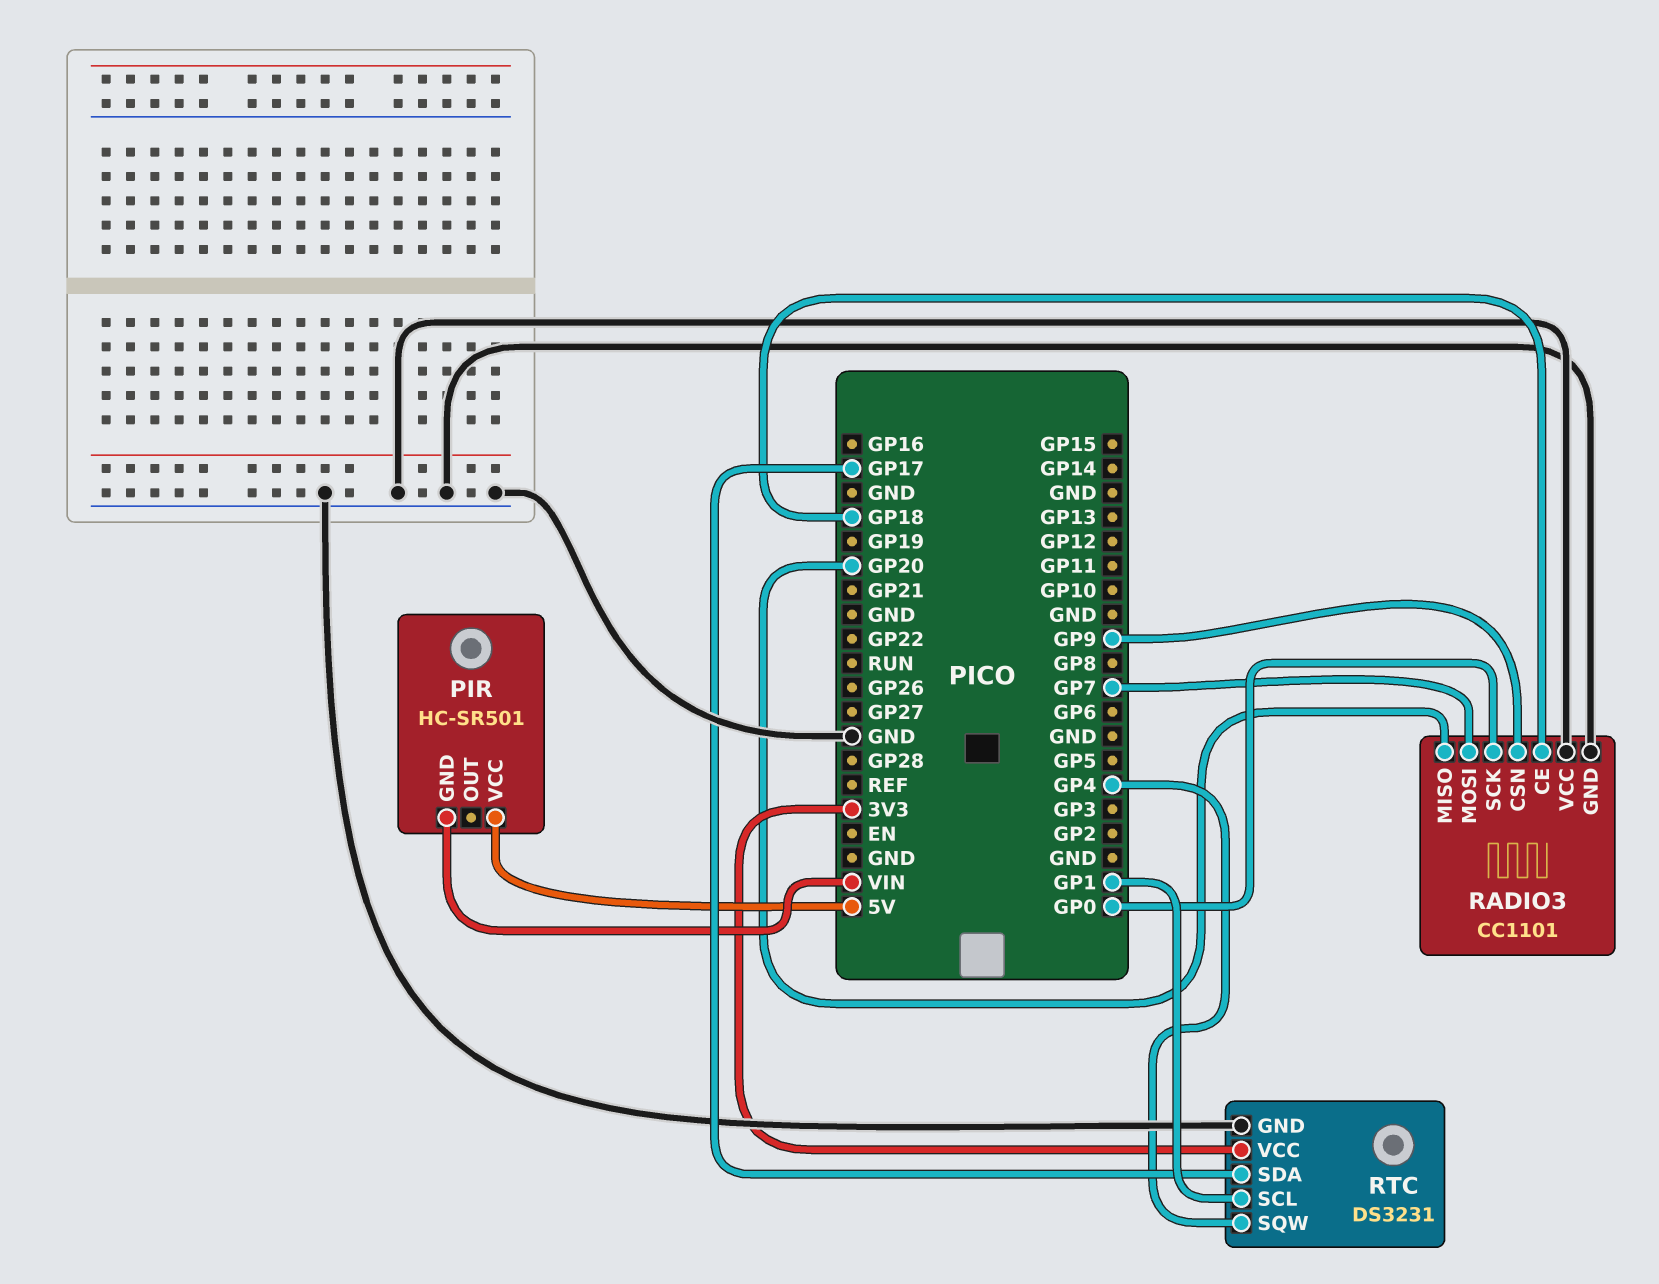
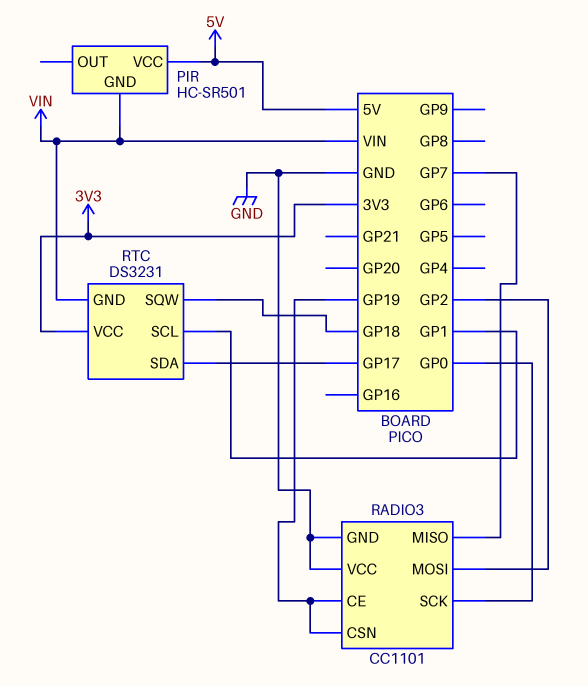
RADIO3 pin CE: GP18 -> GP19
RADIO3 pin CSN: GP9 -> GP19
RADIO3 pin MISO: GP20 -> GP7
RADIO3 pin MOSI: GP7 -> GP2
RTC pin GND: GND -> VIN
RTC pin SQW: GP4 -> GP18

